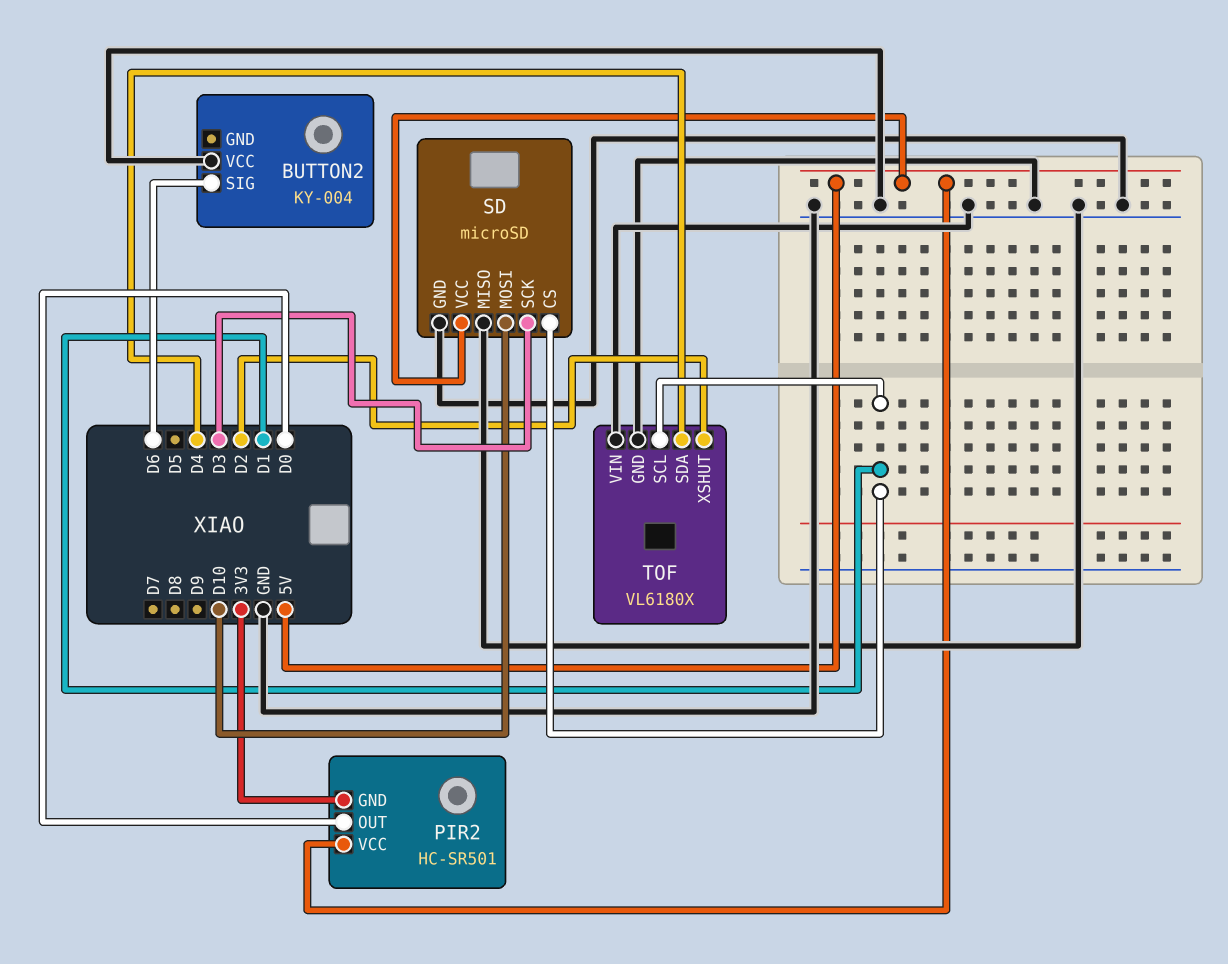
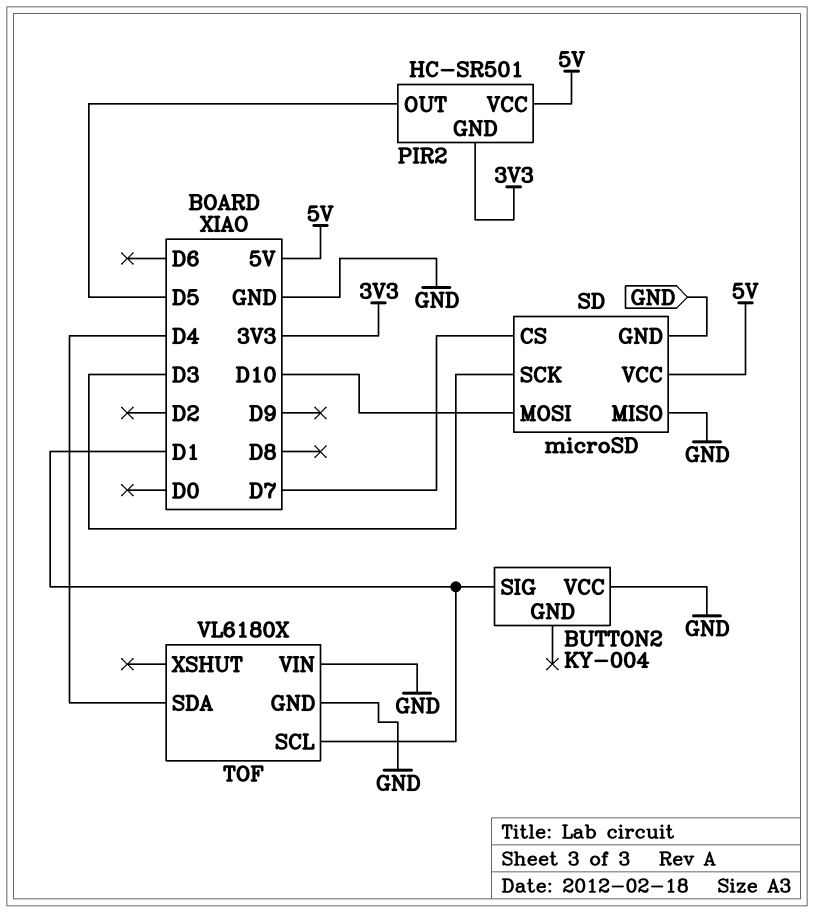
BUTTON2 pin SIG: D6 -> D1
PIR2 pin OUT: D0 -> D5
SD pin CS: D1 -> D7
TOF pin XSHUT: D2 -> none

